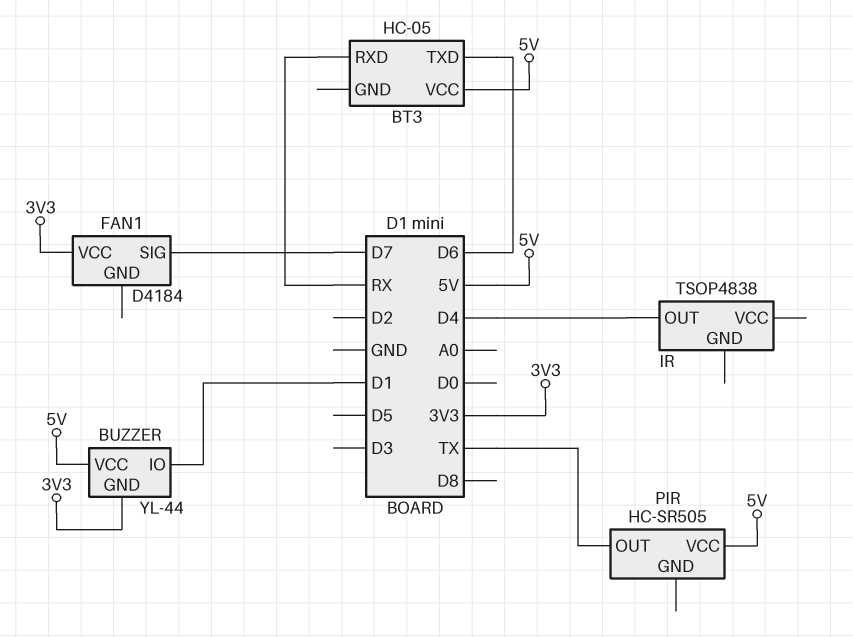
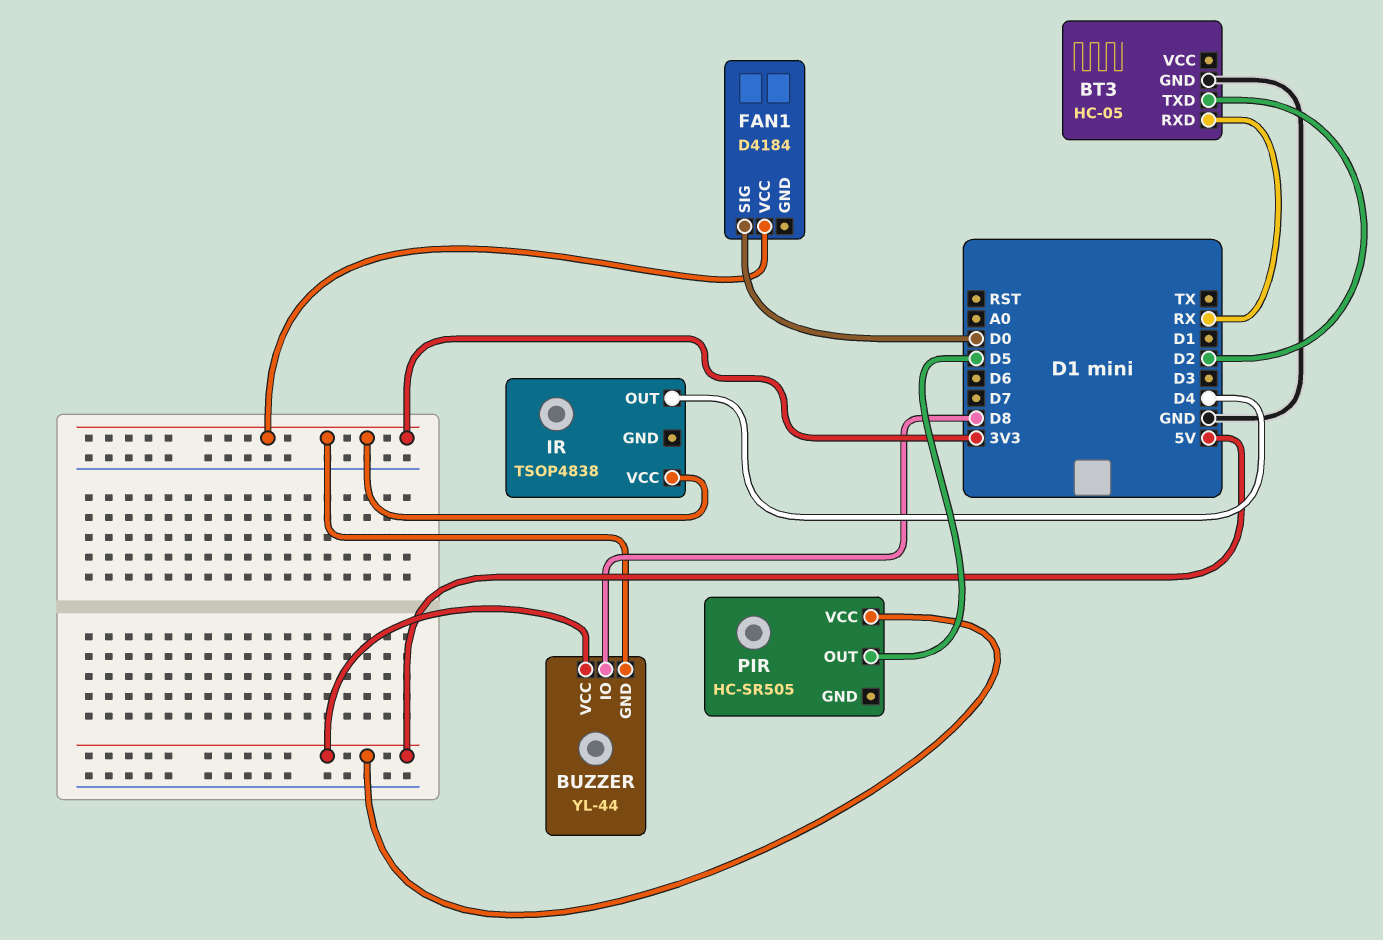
BT3 pin GND: none -> GND
BT3 pin TXD: D6 -> D2
BT3 pin VCC: 5V -> none
BUZZER pin IO: D1 -> D8
FAN1 pin SIG: D7 -> D0
IR pin VCC: none -> 3V3
PIR pin OUT: TX -> D5

